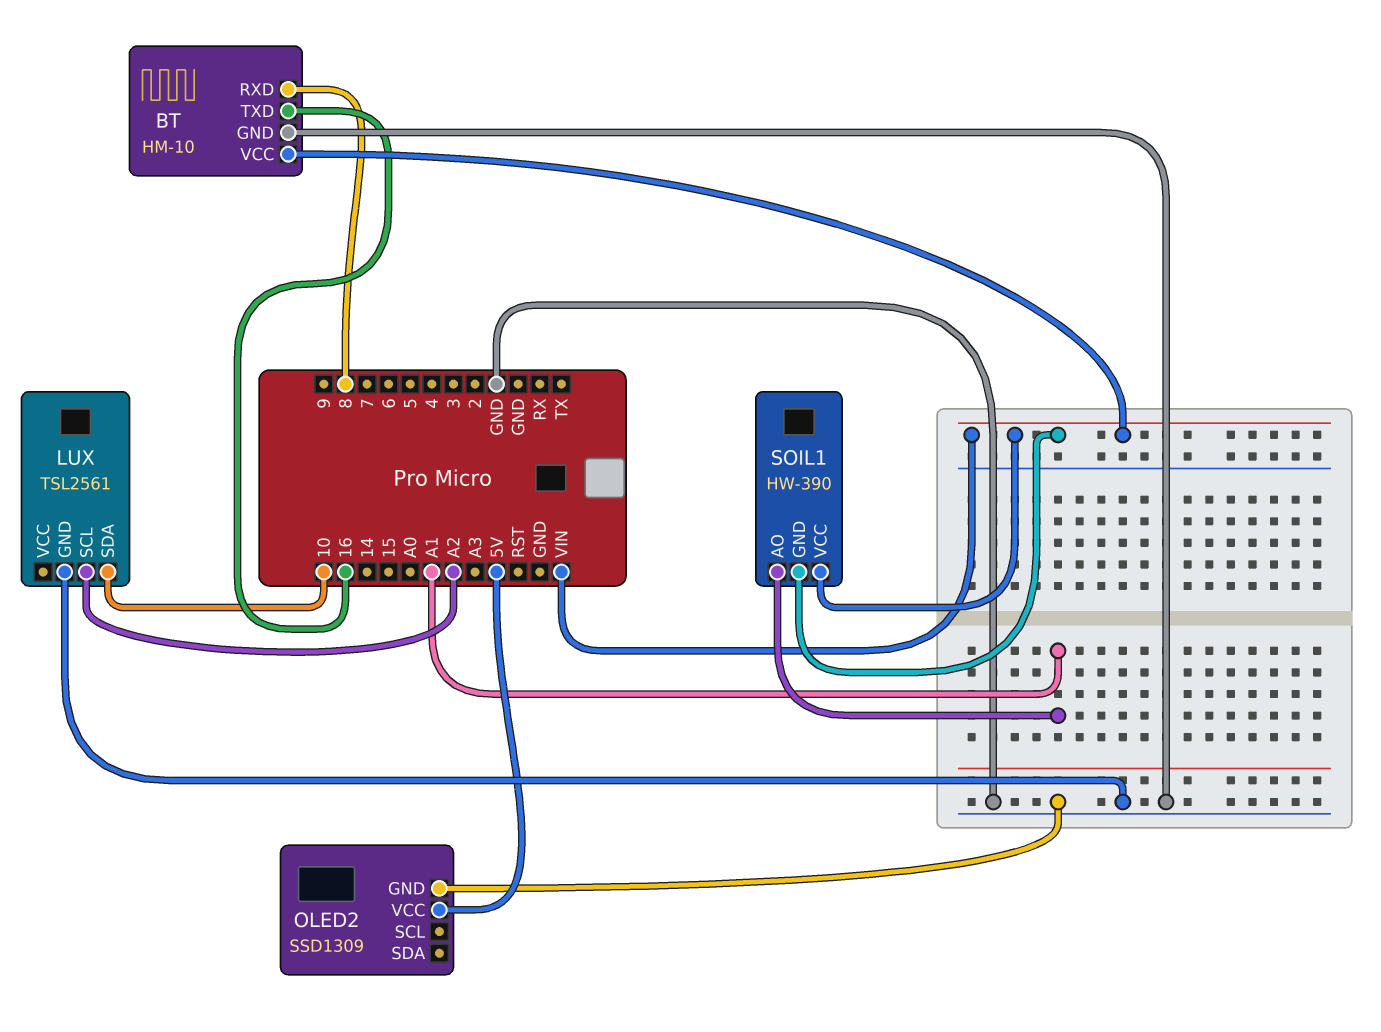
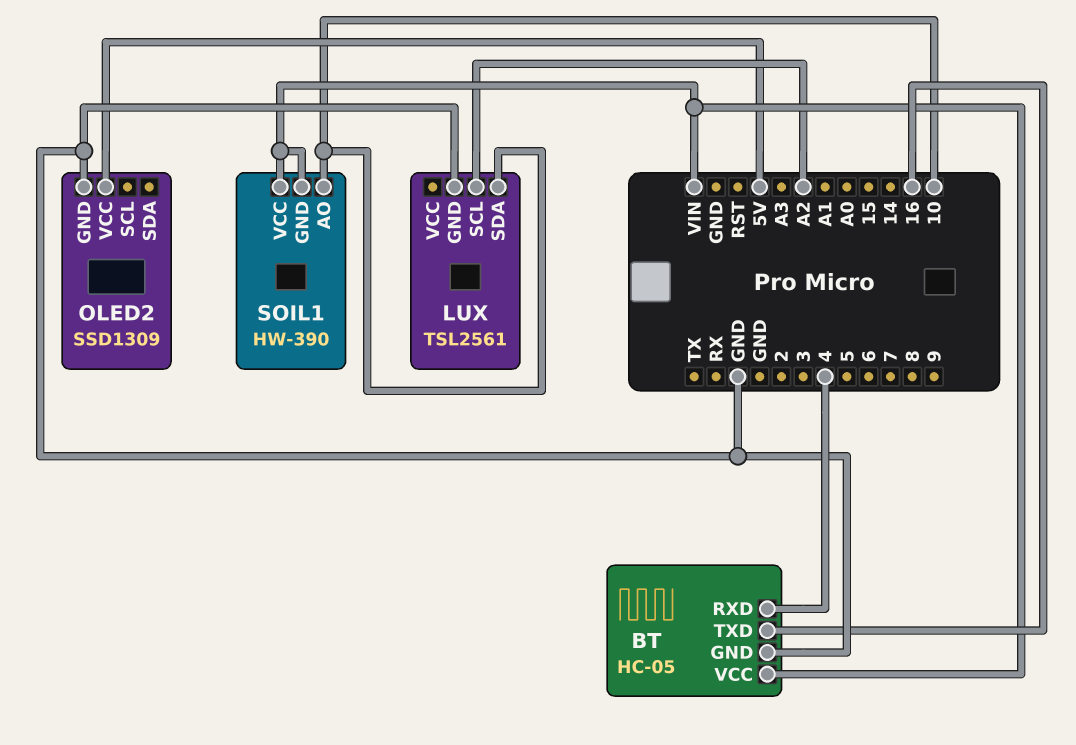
BT: HM-10 -> HC-05
BT pin RXD: 8 -> 4
SOIL1 pin AO: A1 -> 10

